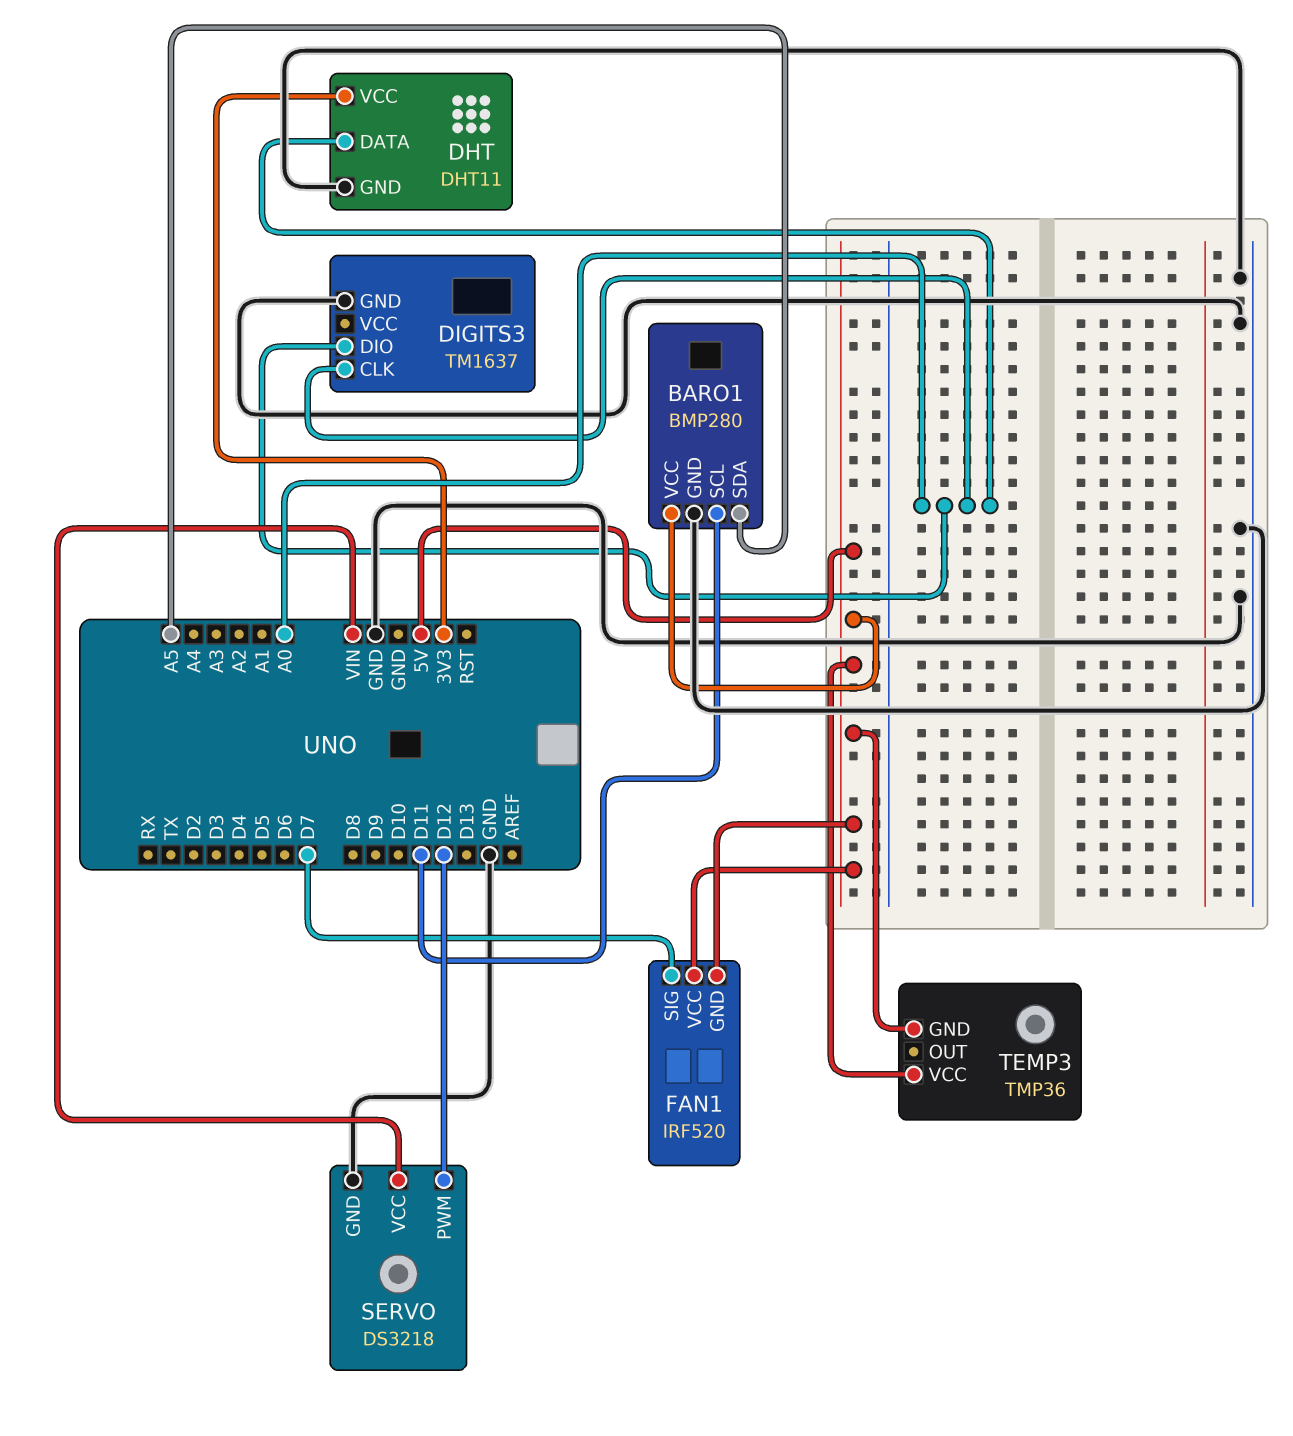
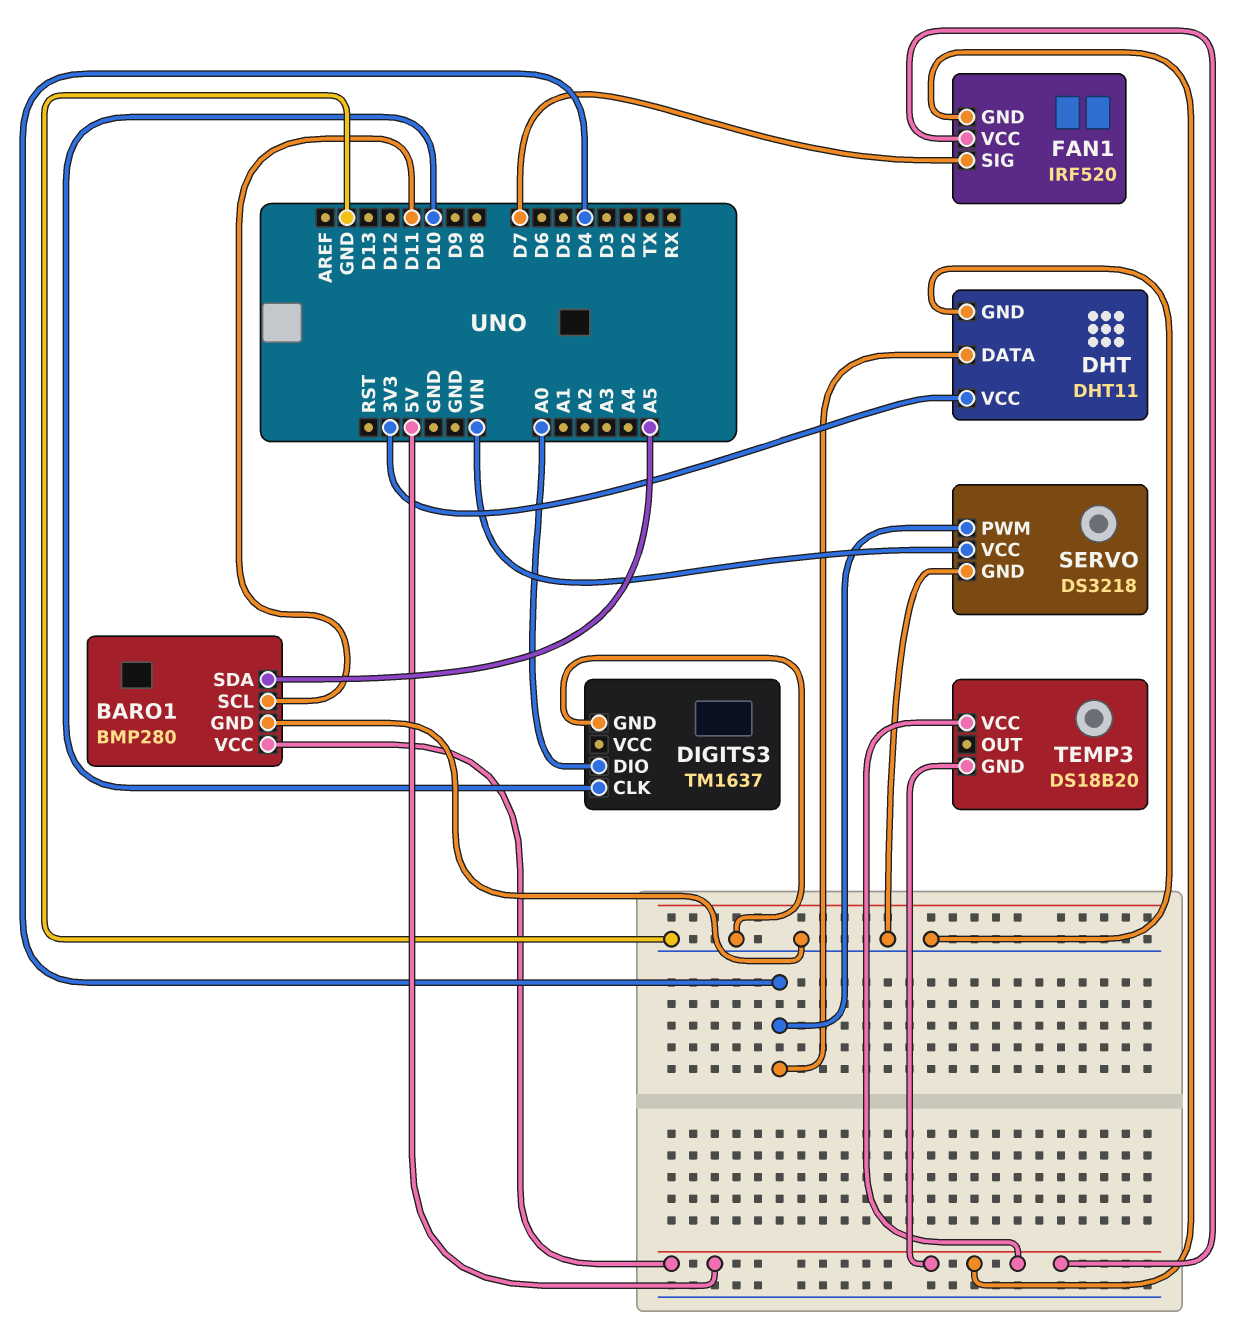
DHT pin DATA: A0 -> D4
DIGITS3 pin CLK: A0 -> D10
SERVO pin PWM: D12 -> D4
TEMP3: TMP36 -> DS18B20

